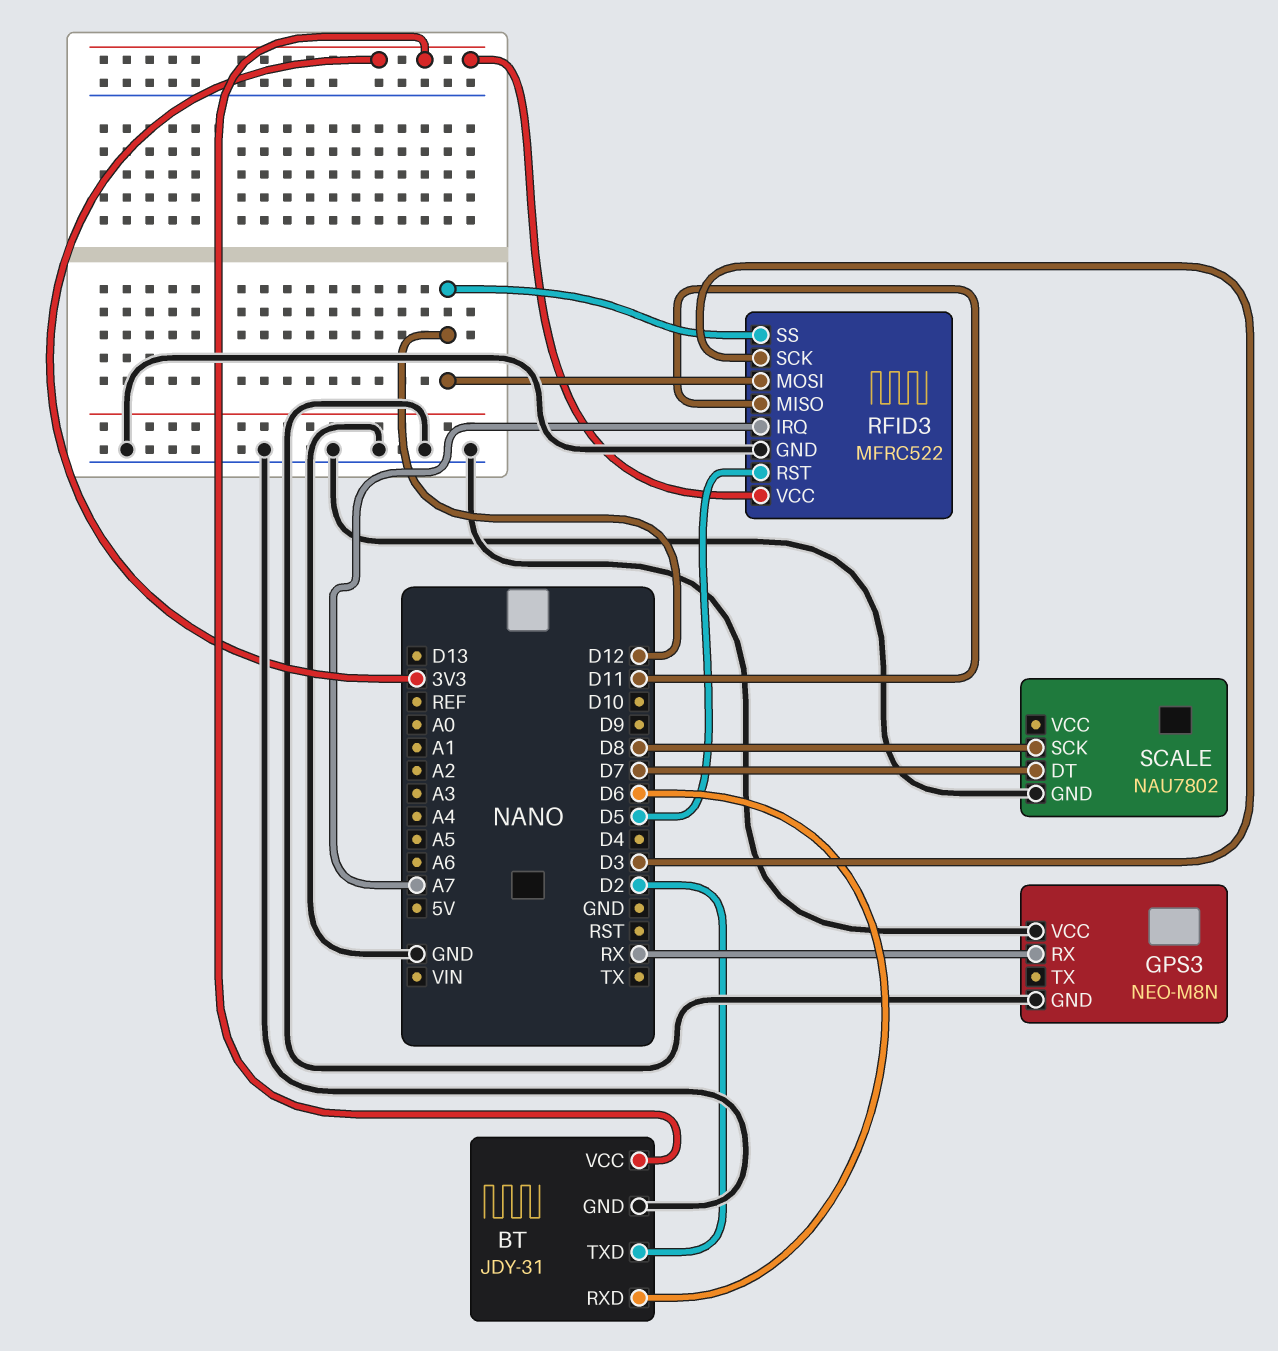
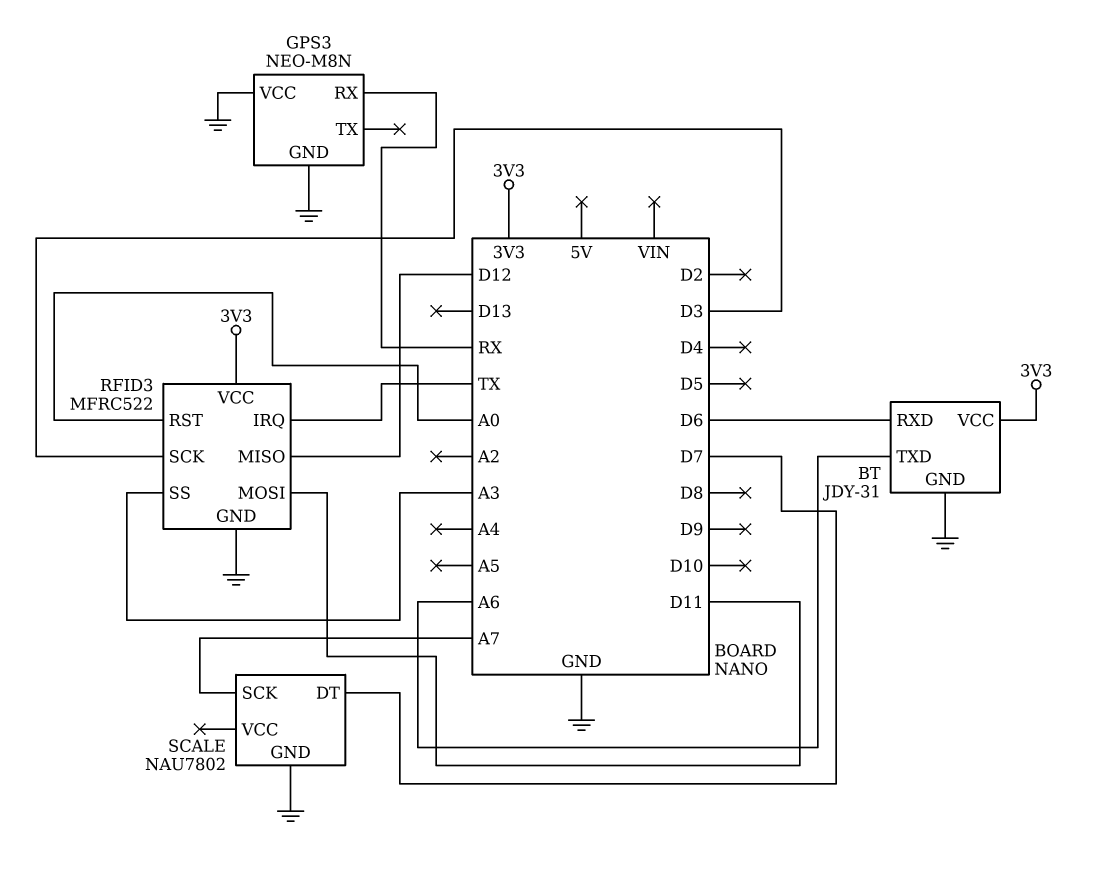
BT pin TXD: D2 -> A6
RFID3 pin IRQ: A7 -> TX
RFID3 pin MISO: D11 -> D12
RFID3 pin MOSI: D12 -> D11
RFID3 pin RST: D5 -> A0
RFID3 pin SS: D12 -> A3
SCALE pin SCK: D8 -> A7

